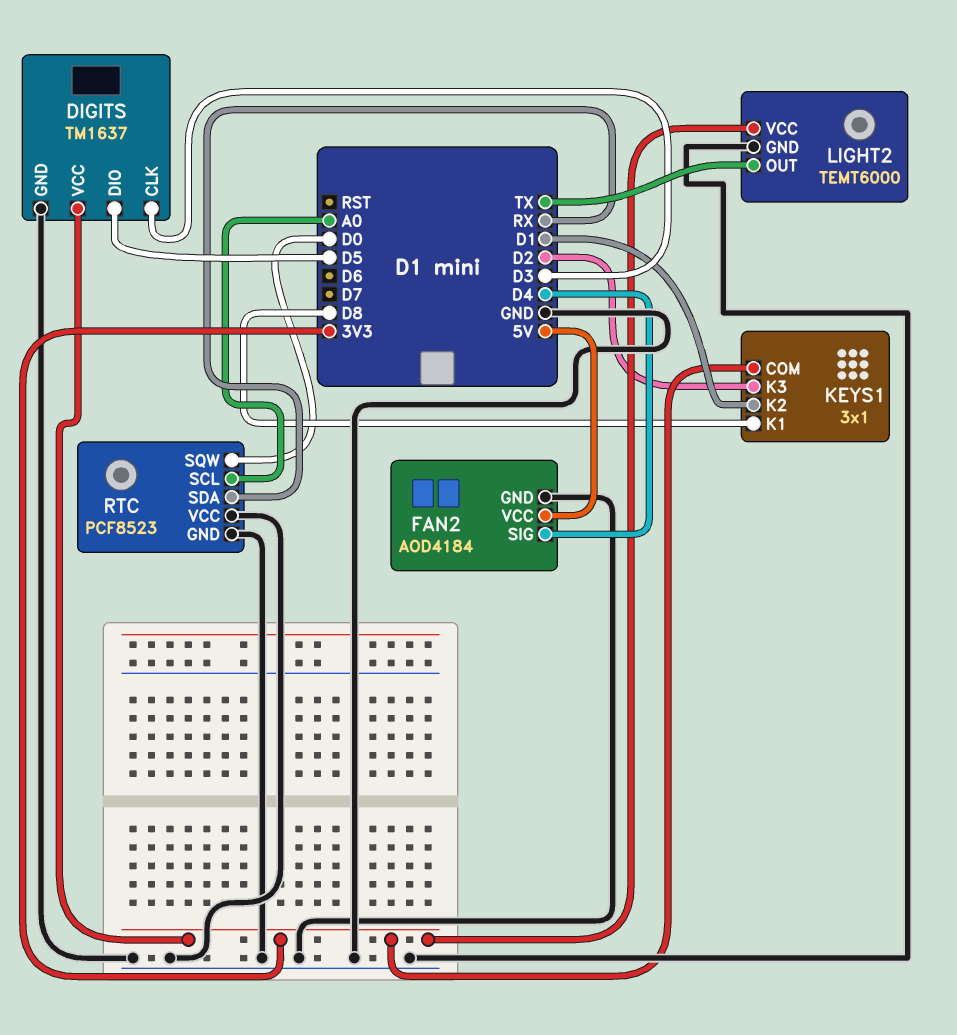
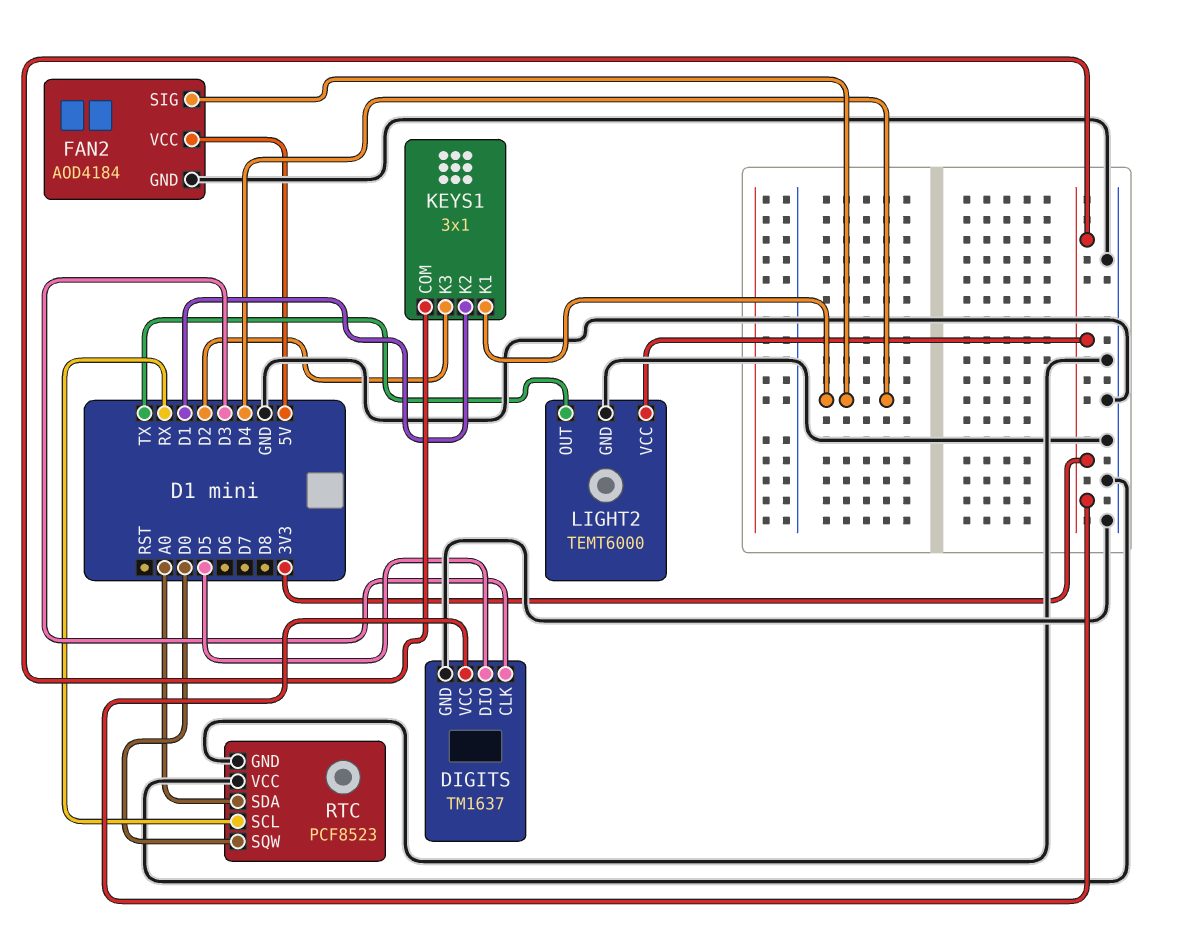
KEYS1 pin K1: D8 -> D4
RTC pin SCL: A0 -> RX
RTC pin SDA: RX -> A0

